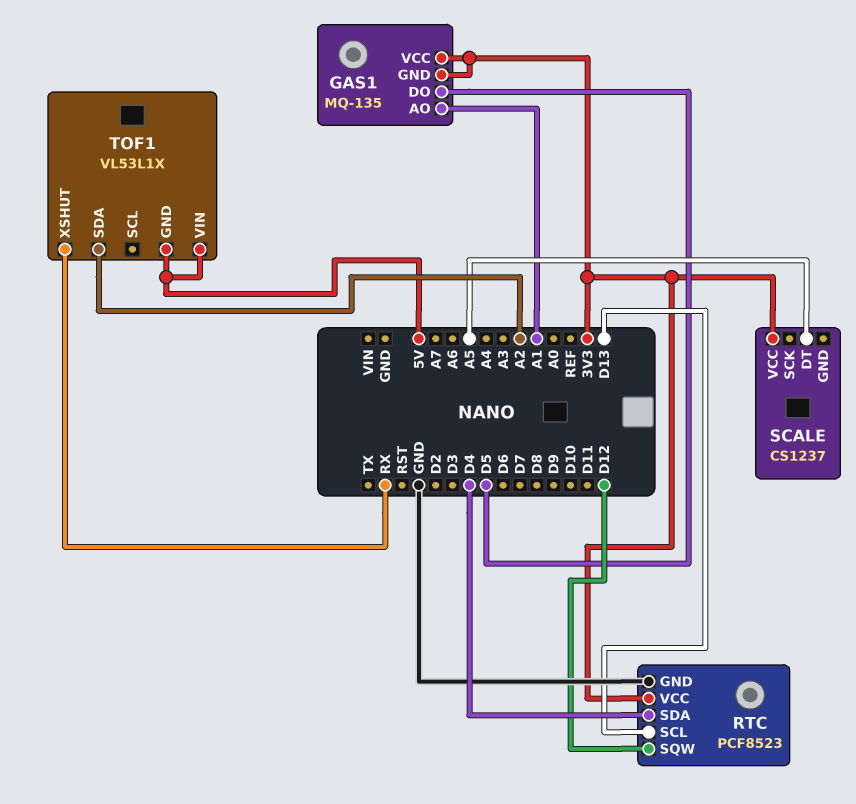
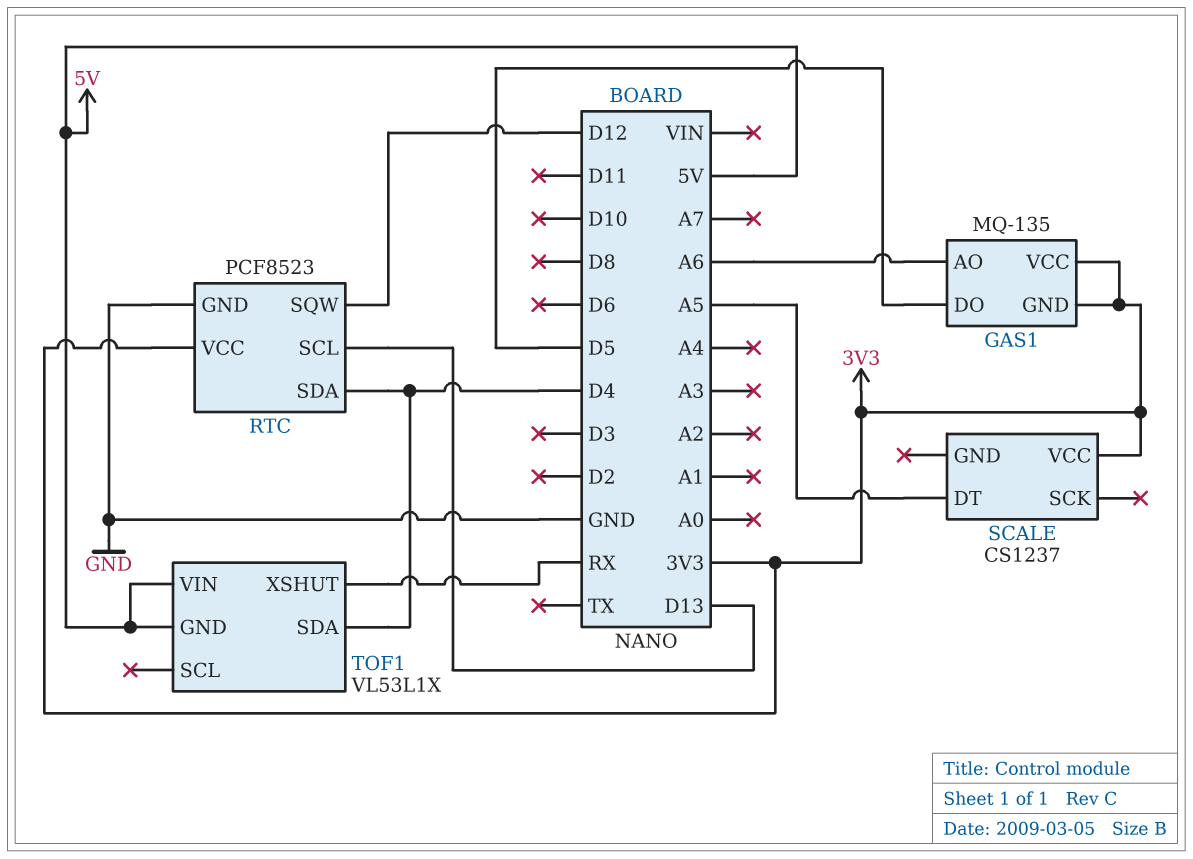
GAS1 pin AO: A1 -> A6
TOF1 pin SDA: A2 -> D4

